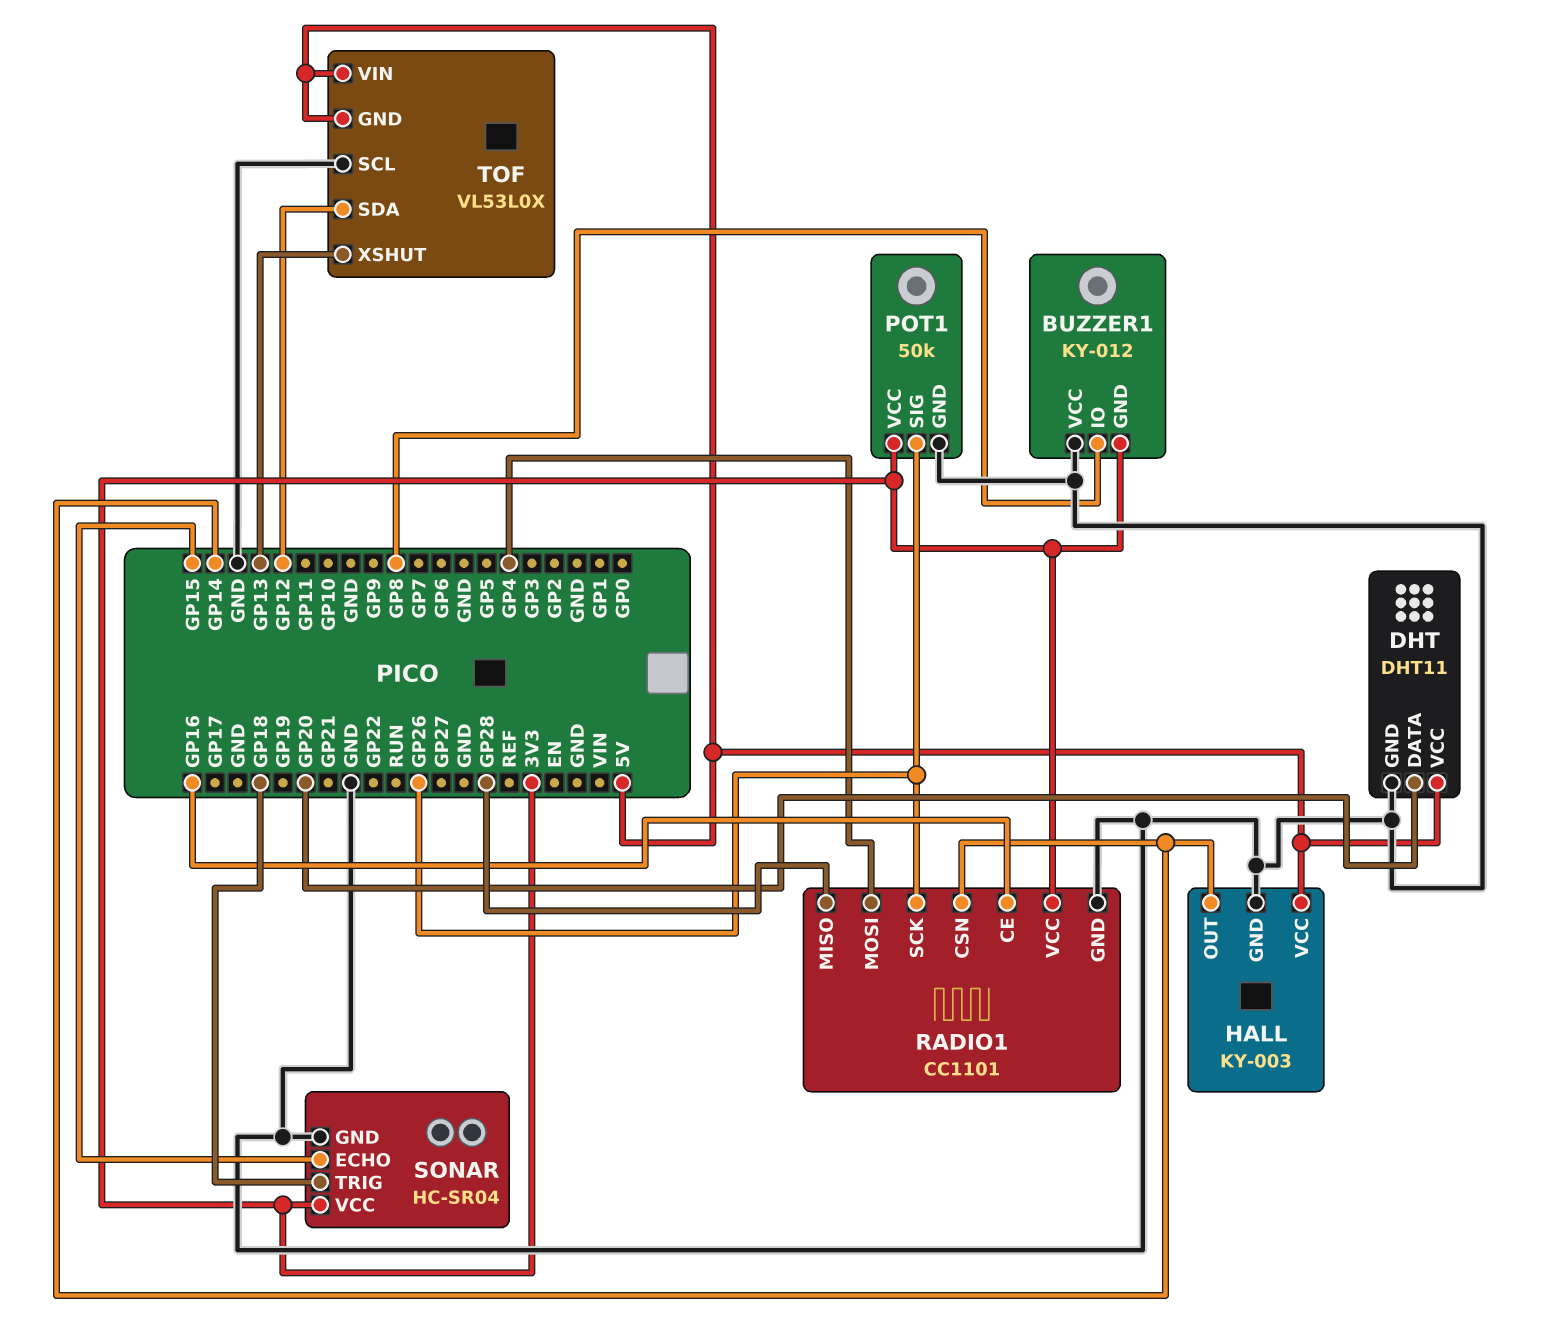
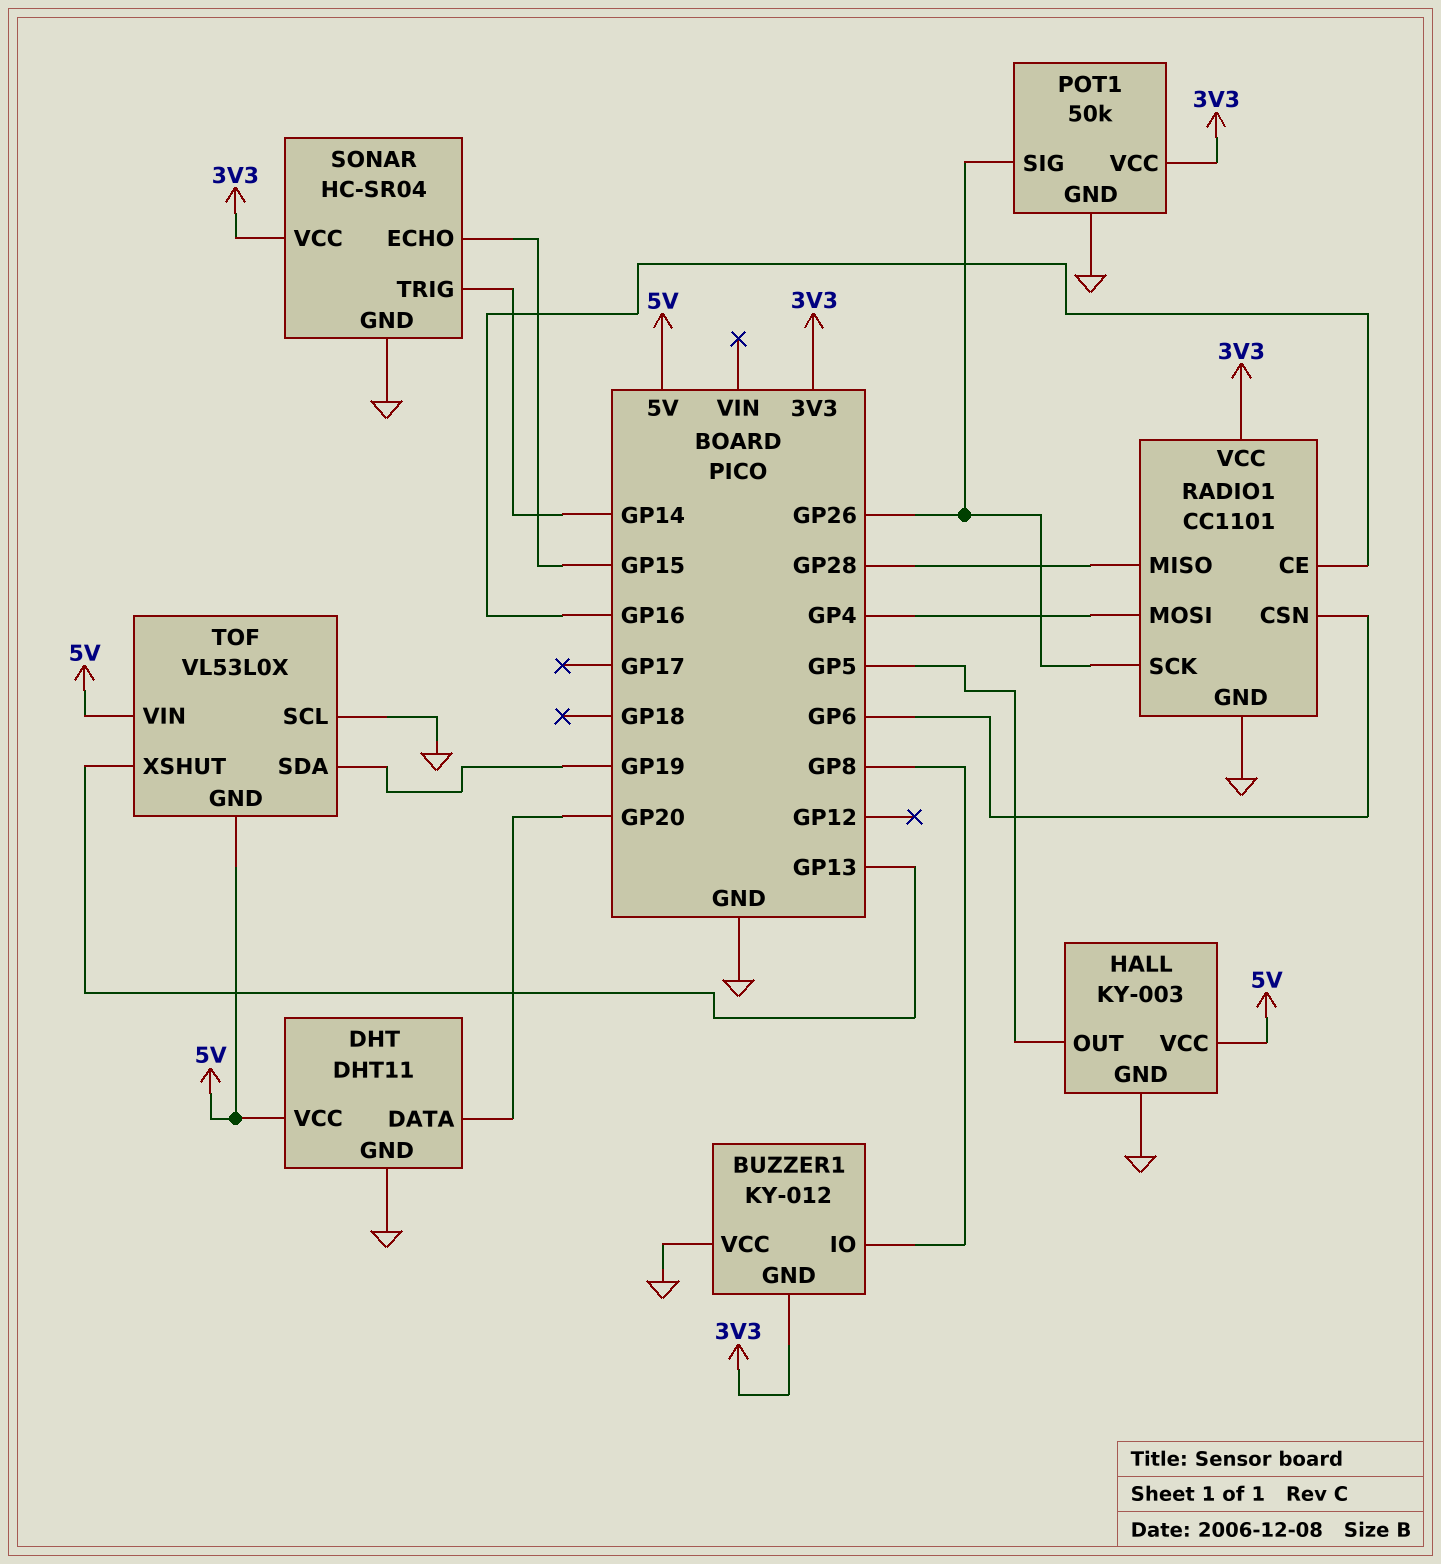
HALL pin OUT: GP14 -> GP5
RADIO1 pin CSN: GP14 -> GP6
SONAR pin TRIG: GP18 -> GP14
TOF pin SDA: GP12 -> GP19

